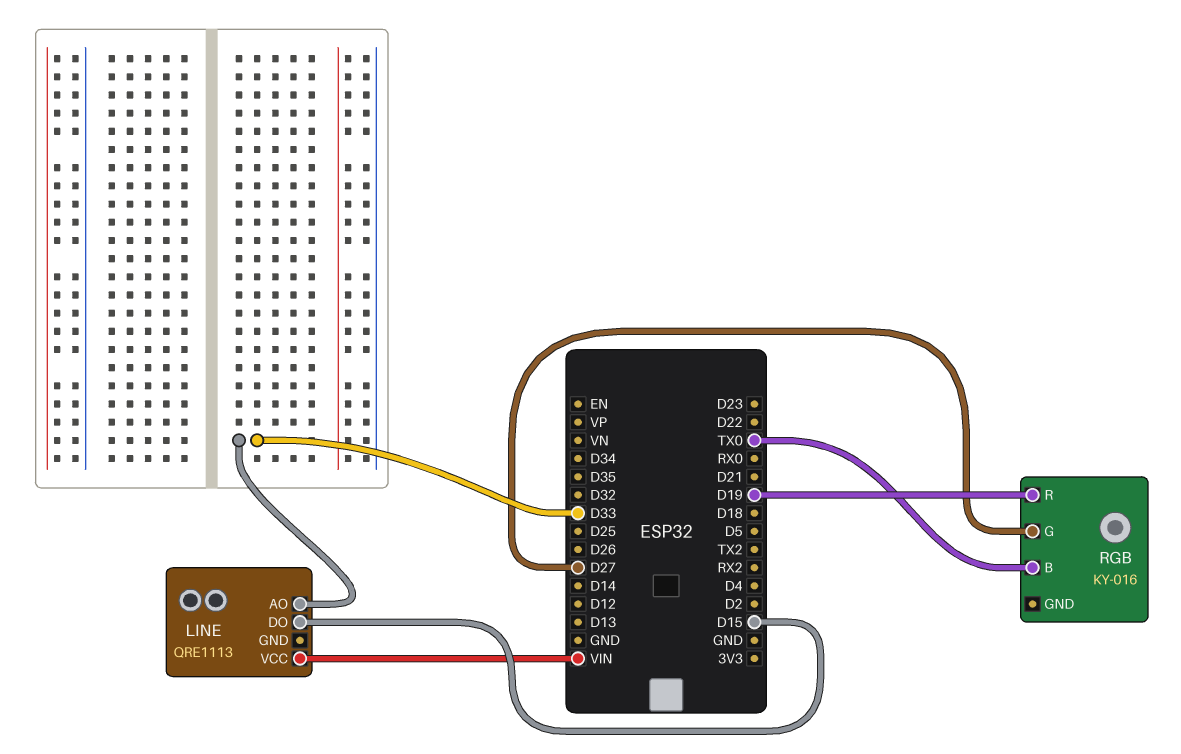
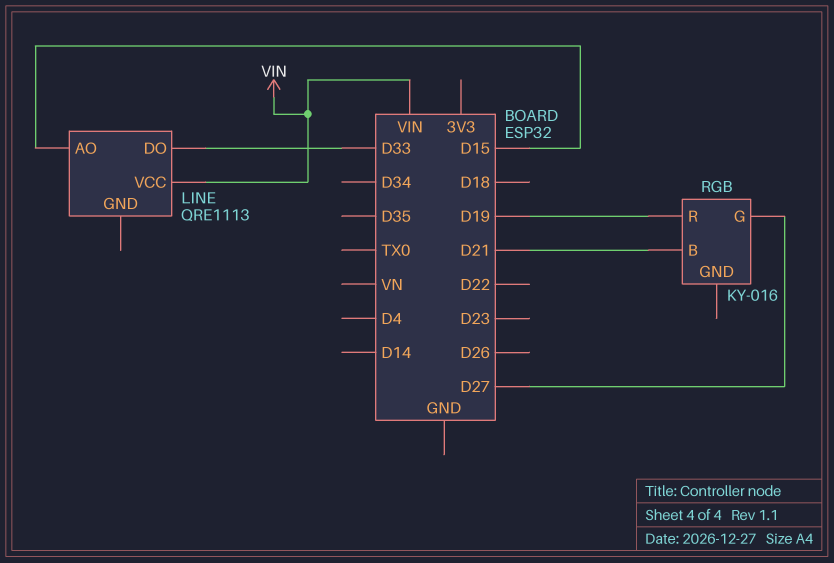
LINE pin AO: D33 -> D15
LINE pin DO: D15 -> D33
RGB pin B: TX0 -> D21

